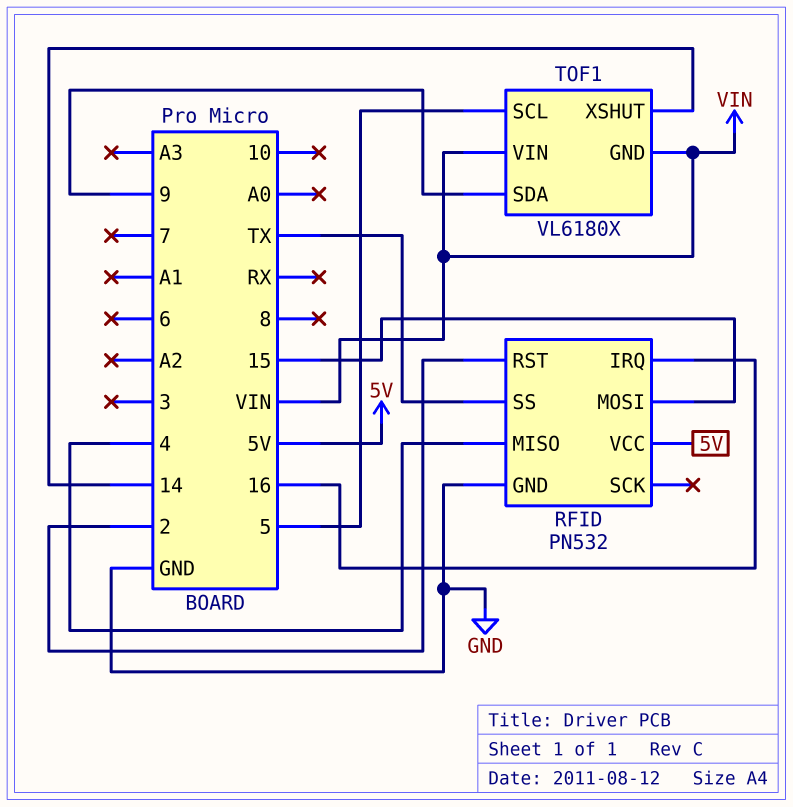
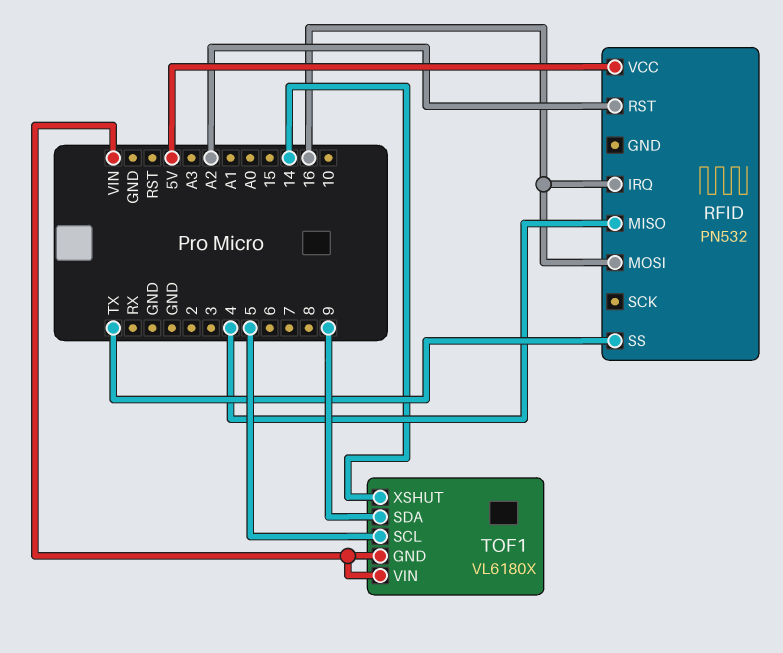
RFID pin GND: GND -> none
RFID pin MOSI: 15 -> 16
RFID pin RST: 2 -> A2

